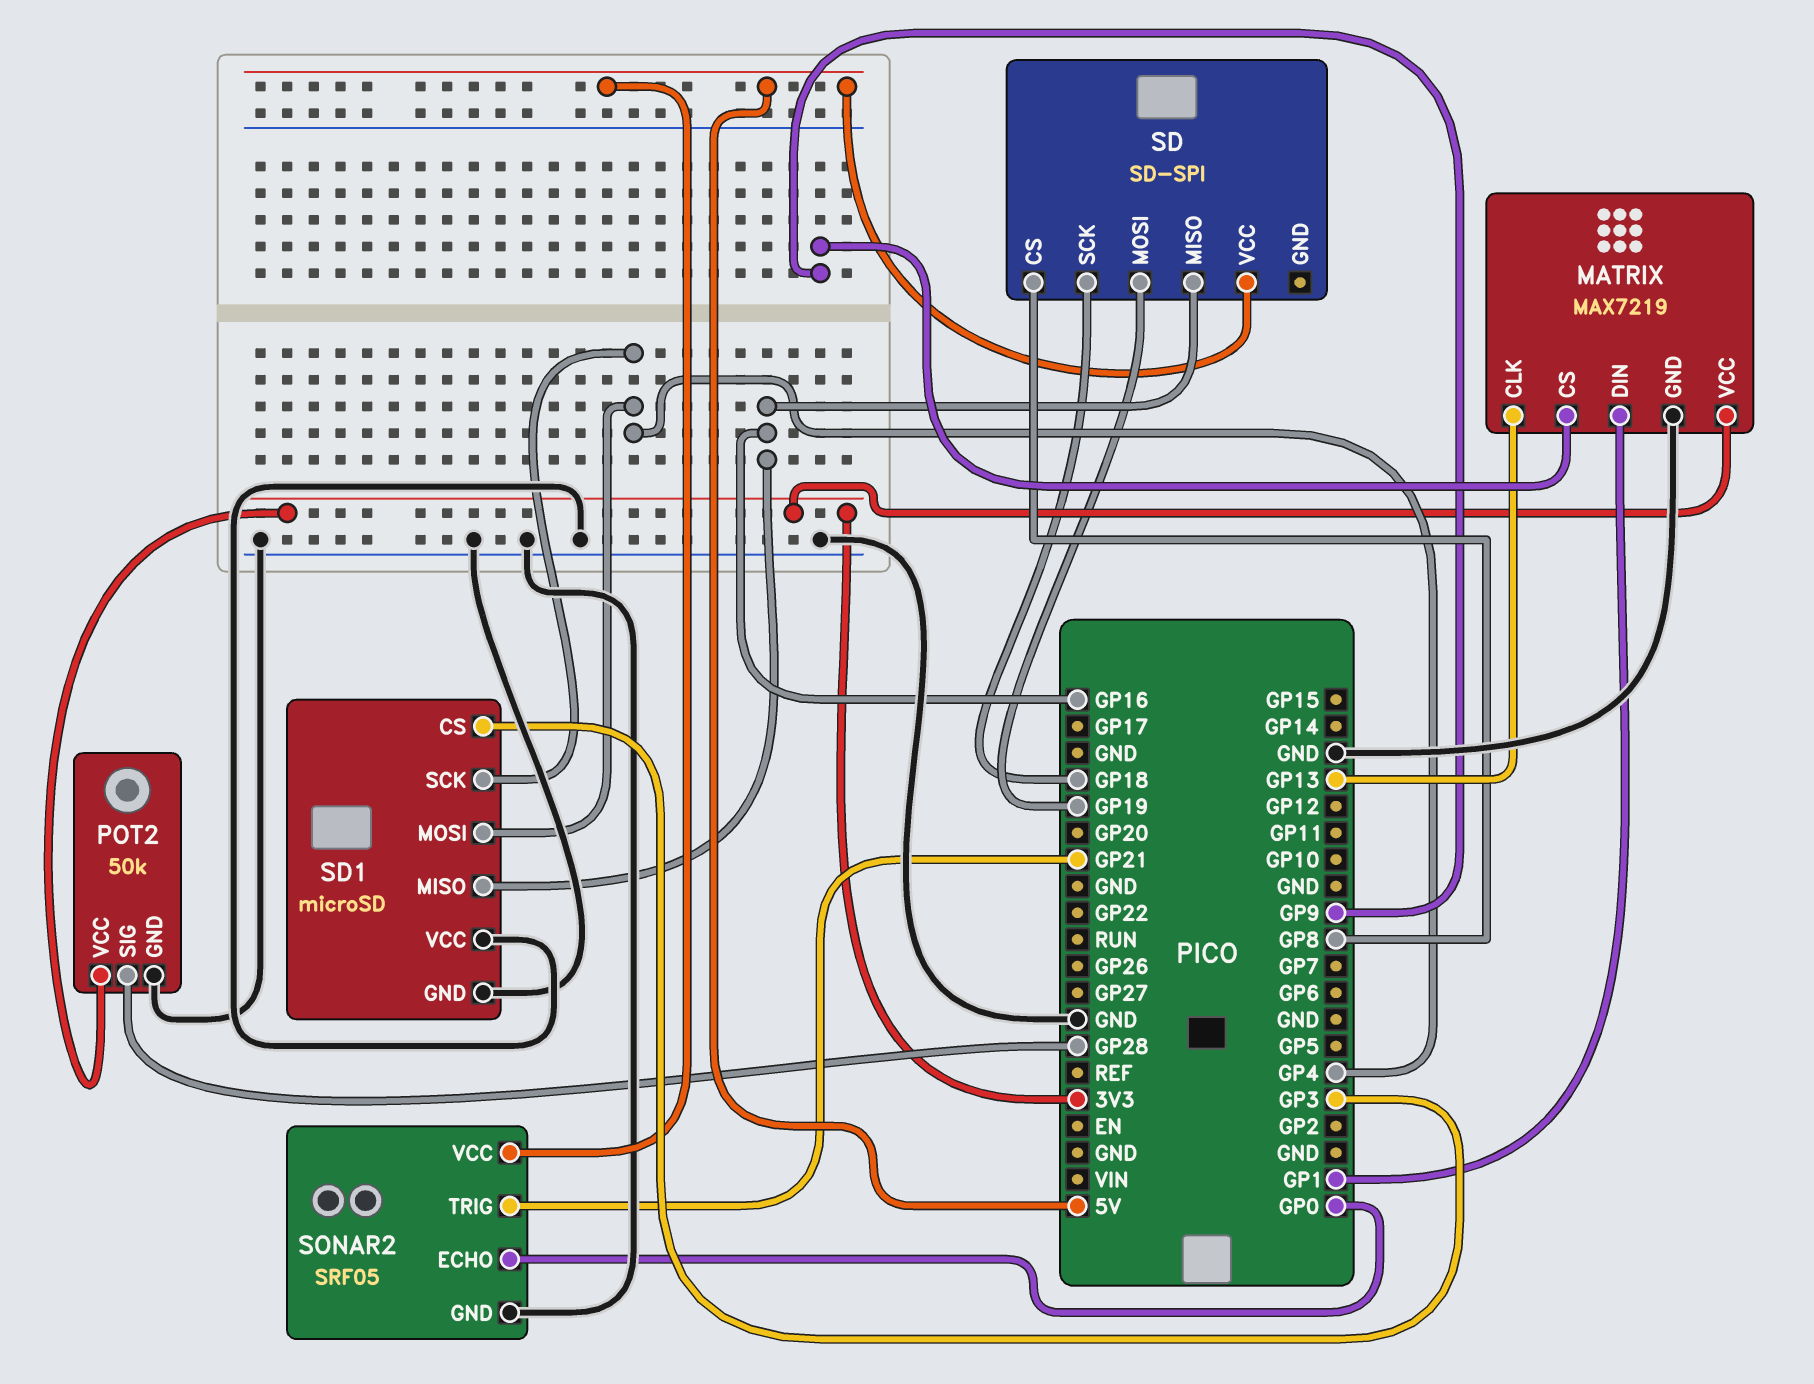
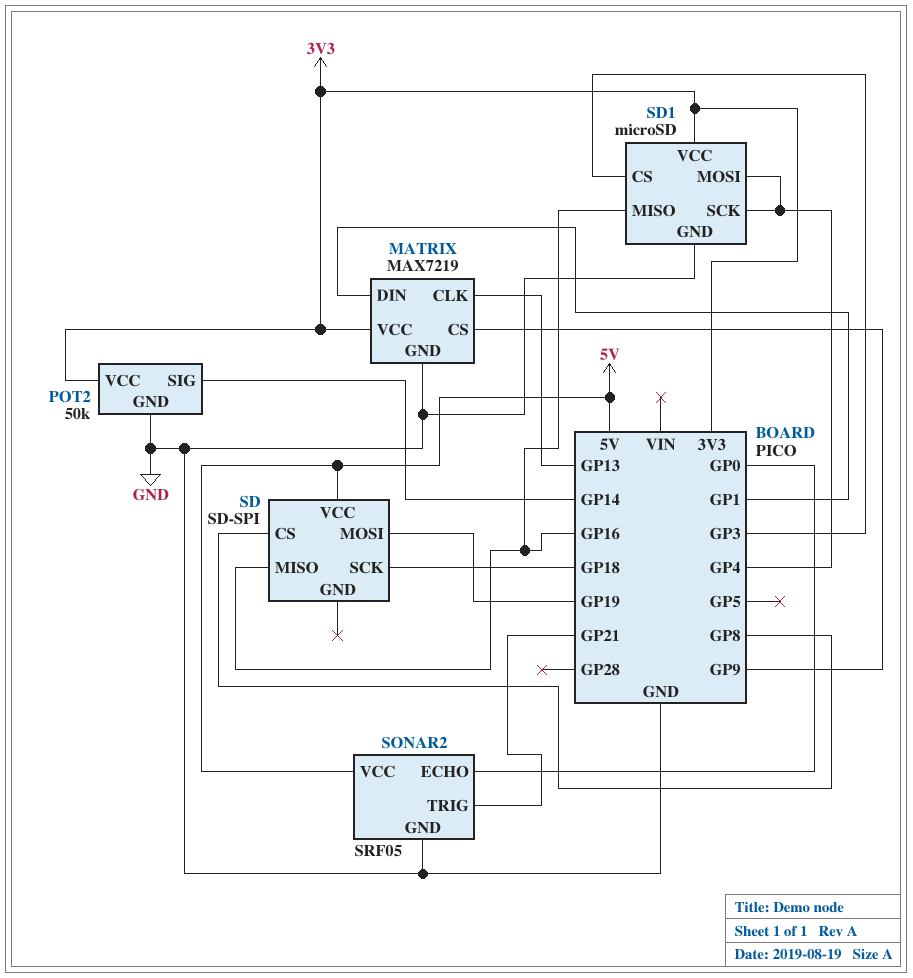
POT2 pin SIG: GP28 -> GP14
SD1 pin VCC: GND -> 3V3

